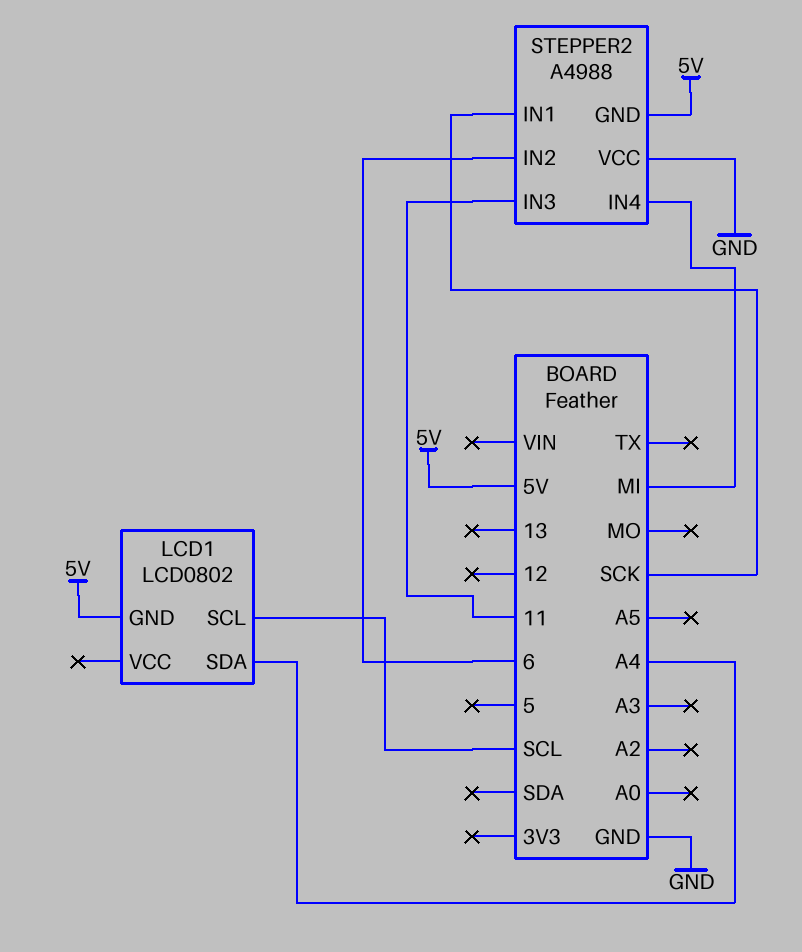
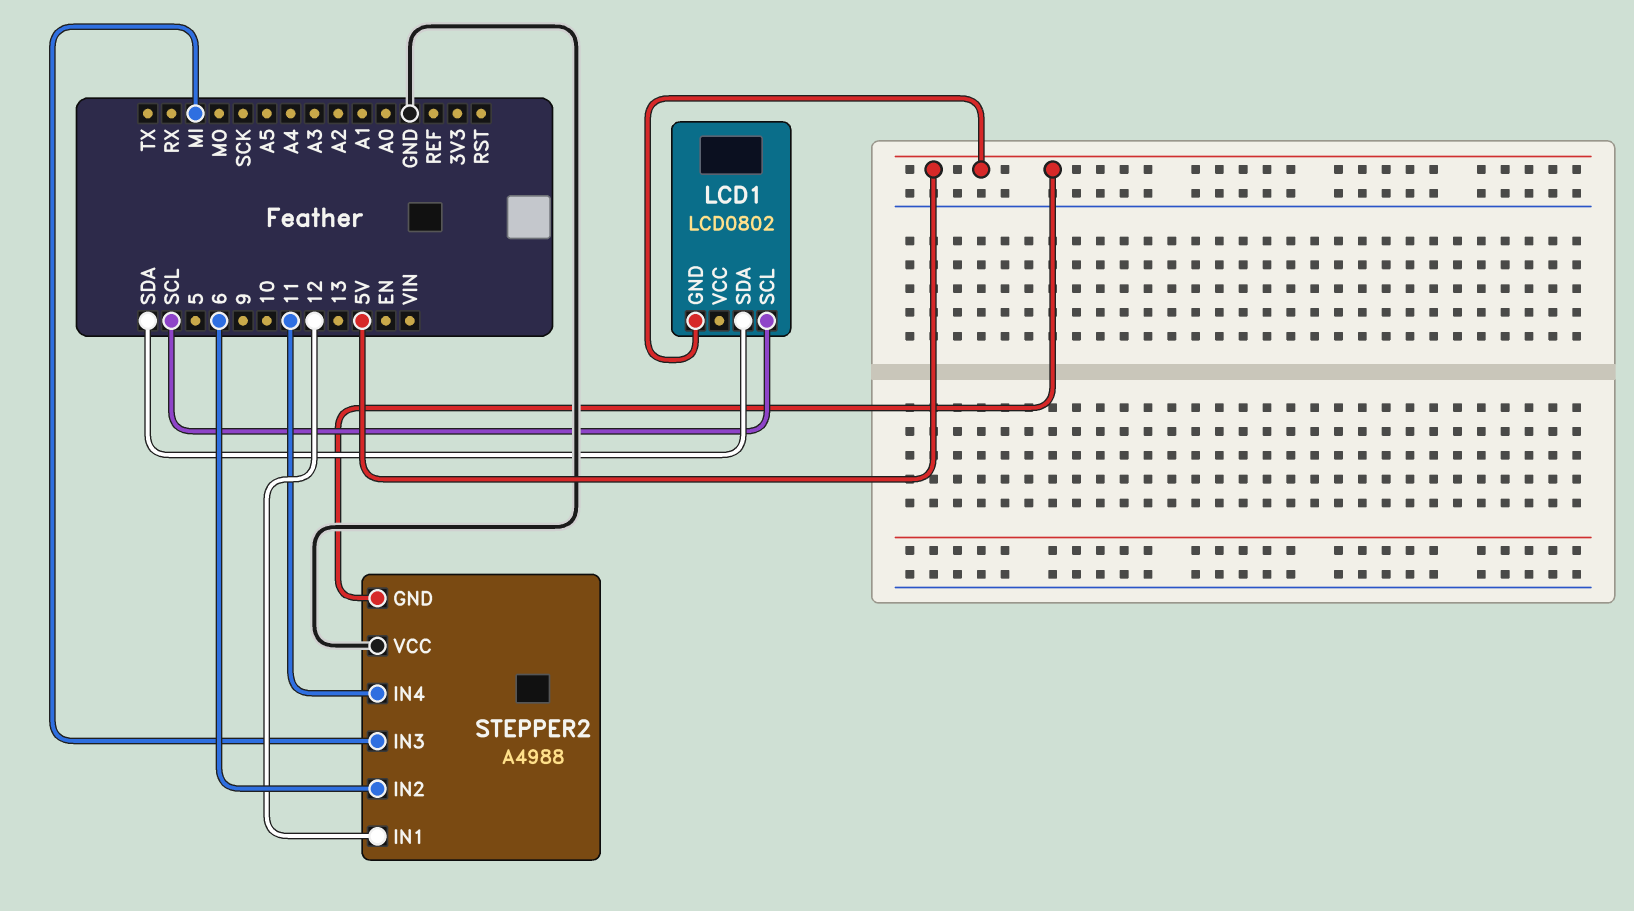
LCD1 pin SDA: A4 -> SDA
STEPPER2 pin IN1: SCK -> 12
STEPPER2 pin IN3: 11 -> MI
STEPPER2 pin IN4: MI -> 11

